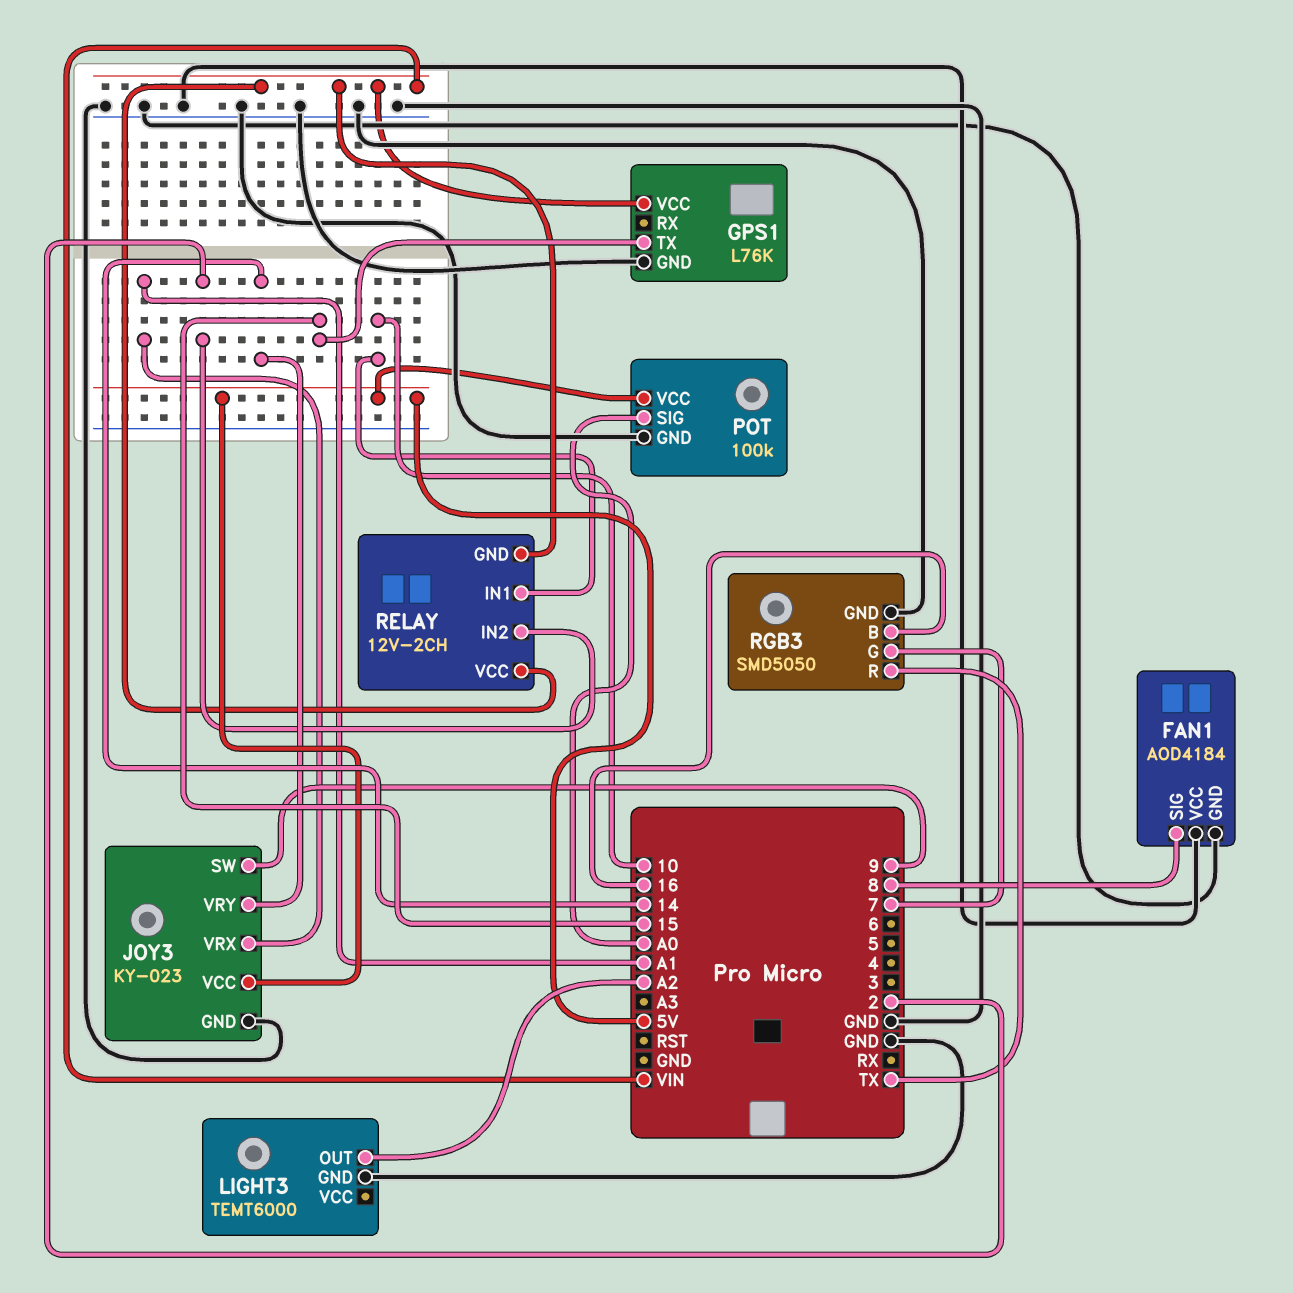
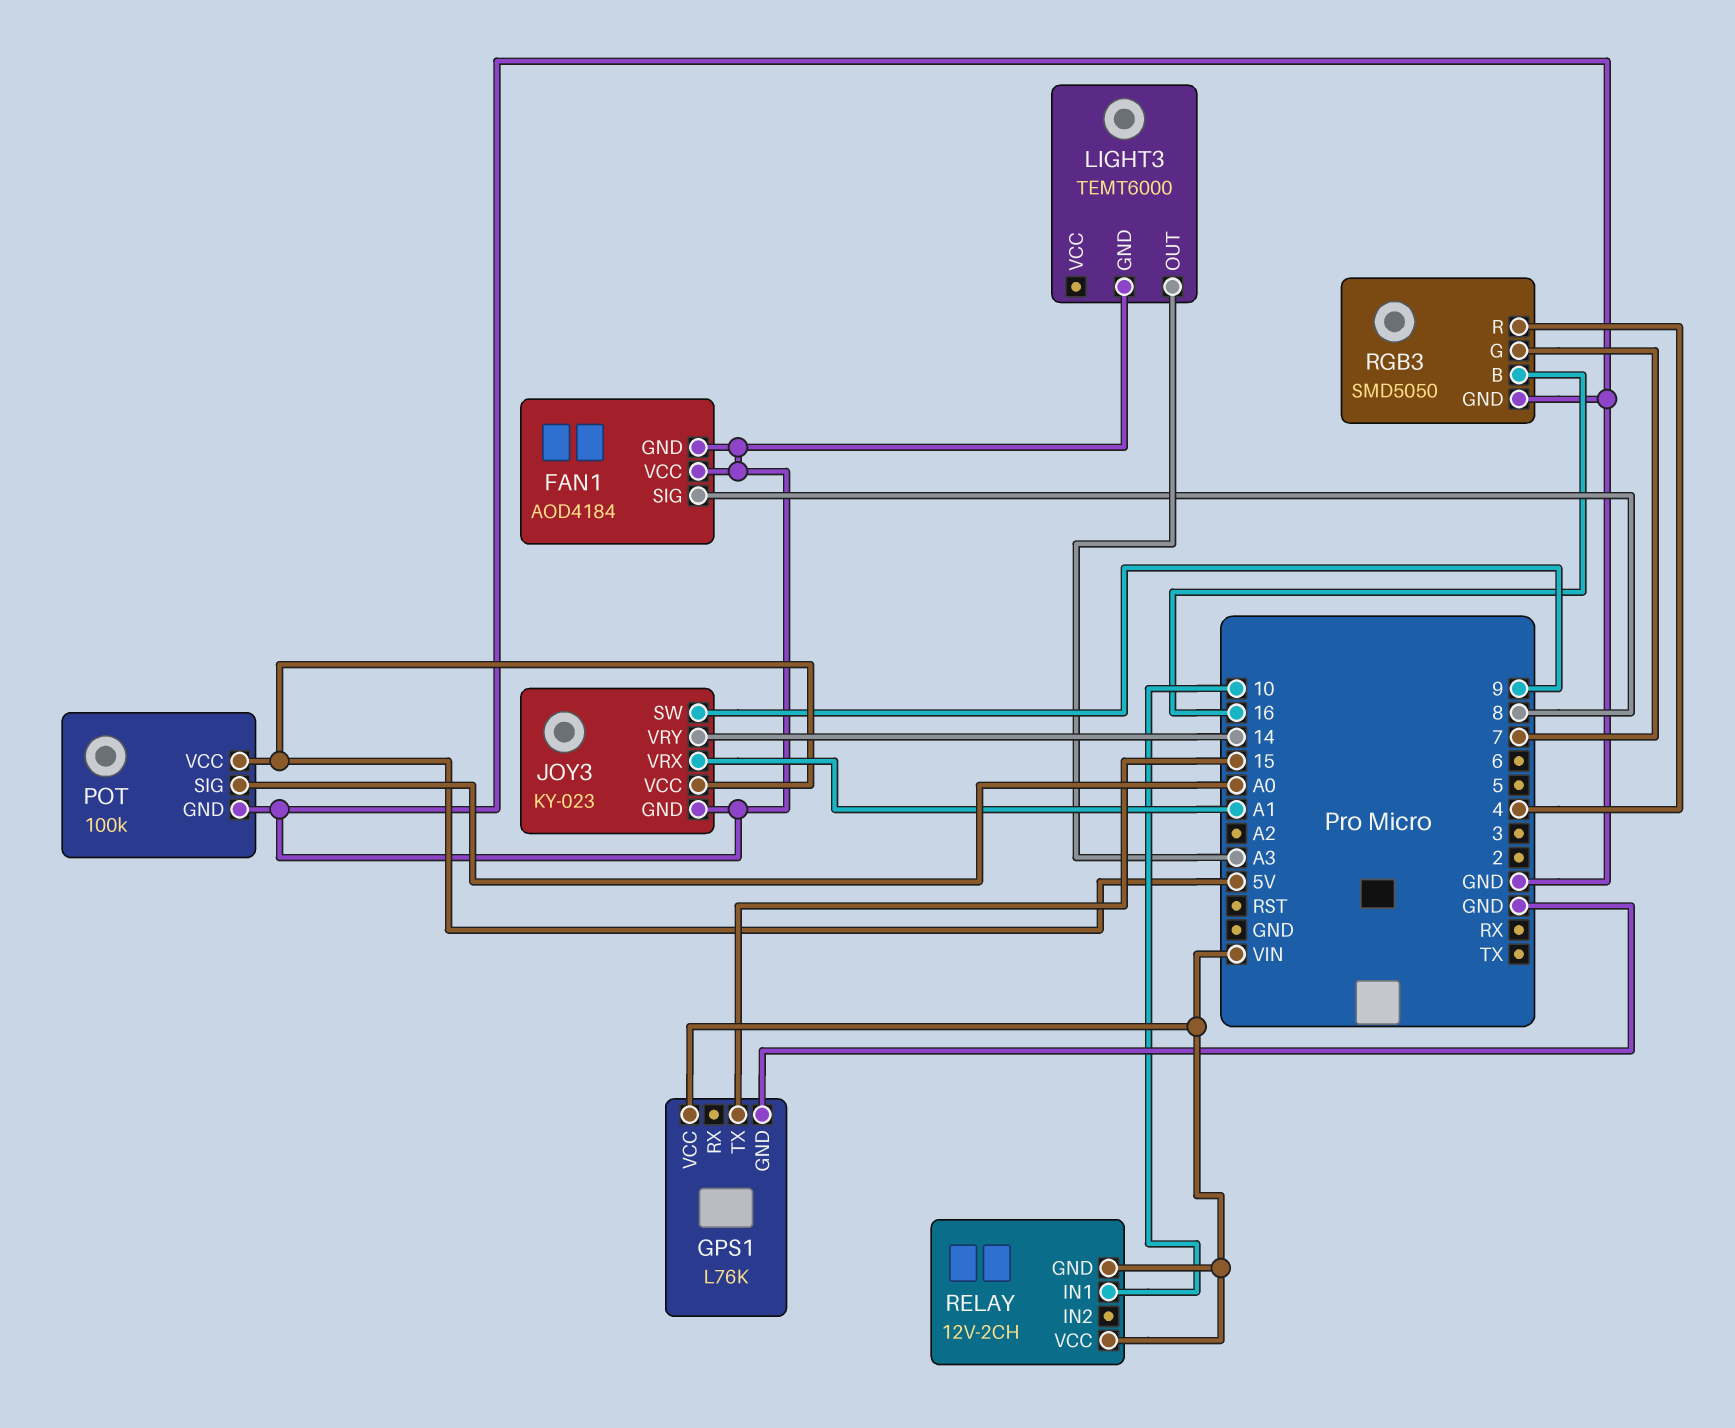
LIGHT3 pin OUT: A2 -> A3
RELAY pin IN2: 2 -> none
RGB3 pin R: TX -> 4

